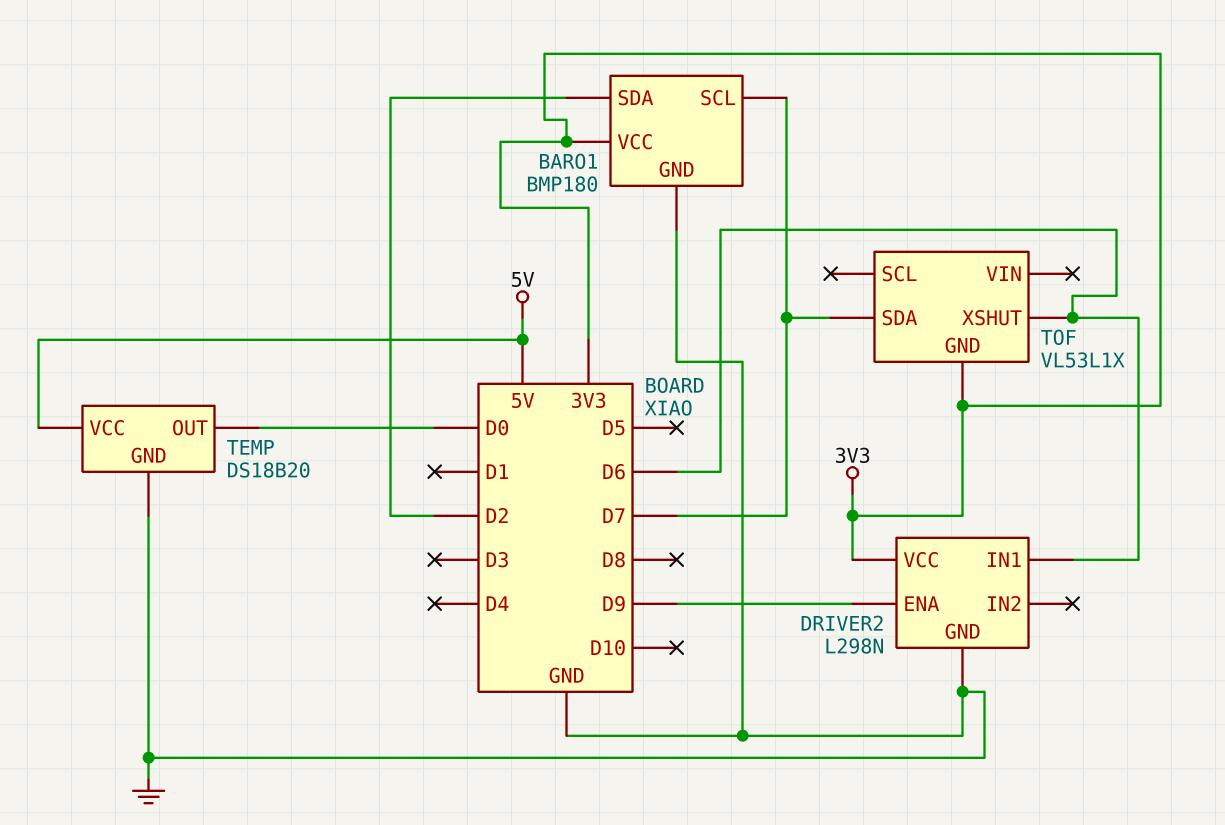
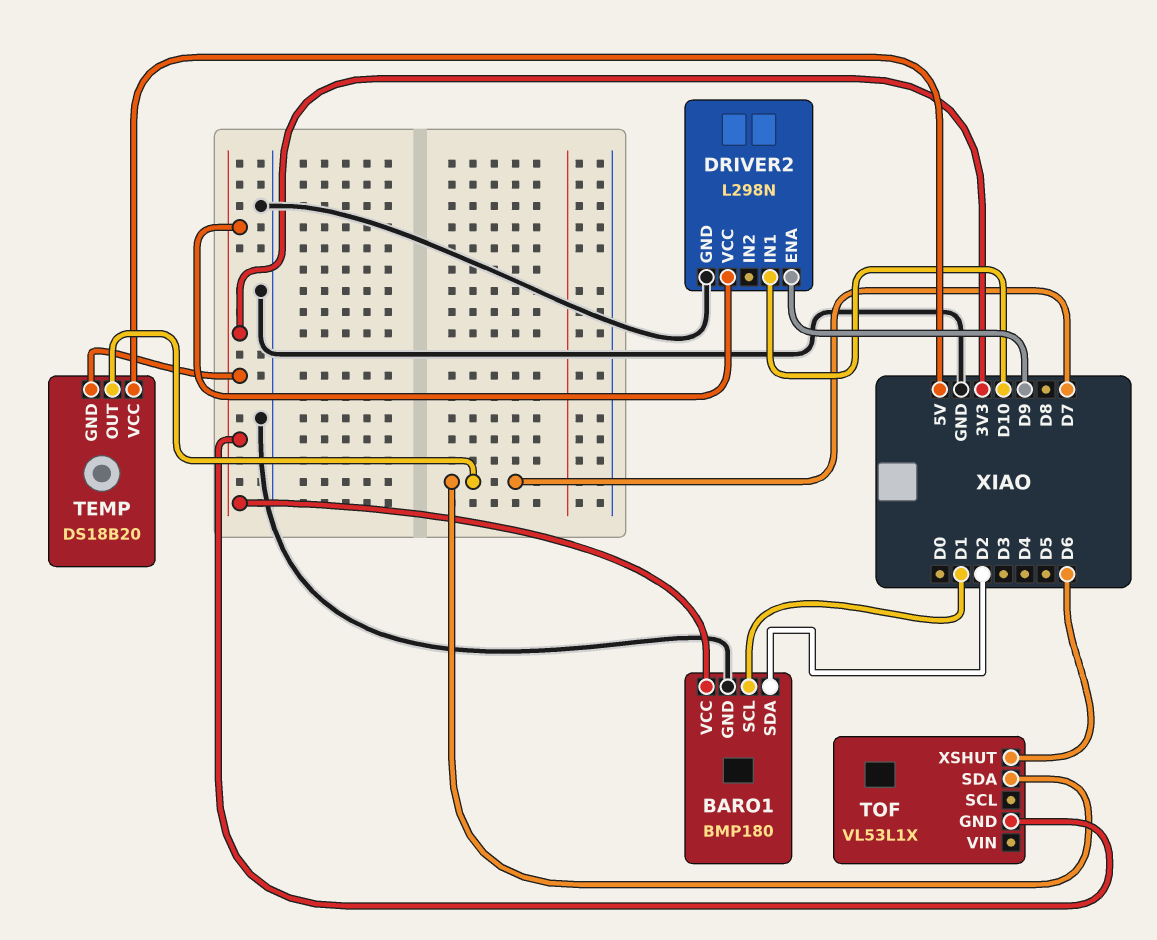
BARO1 pin SCL: D7 -> D1
DRIVER2 pin IN1: D6 -> D10
TEMP pin GND: GND -> 3V3
TEMP pin OUT: D0 -> D7

